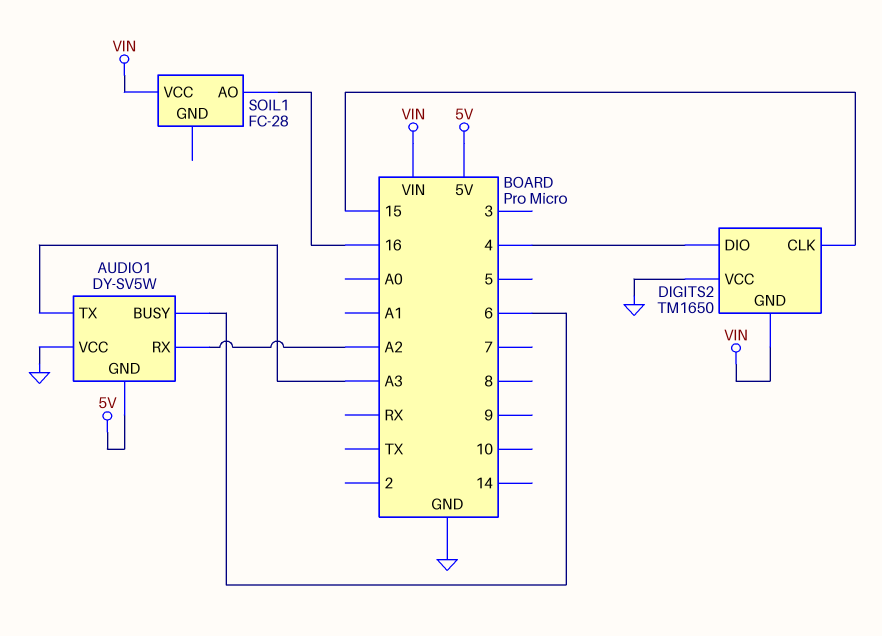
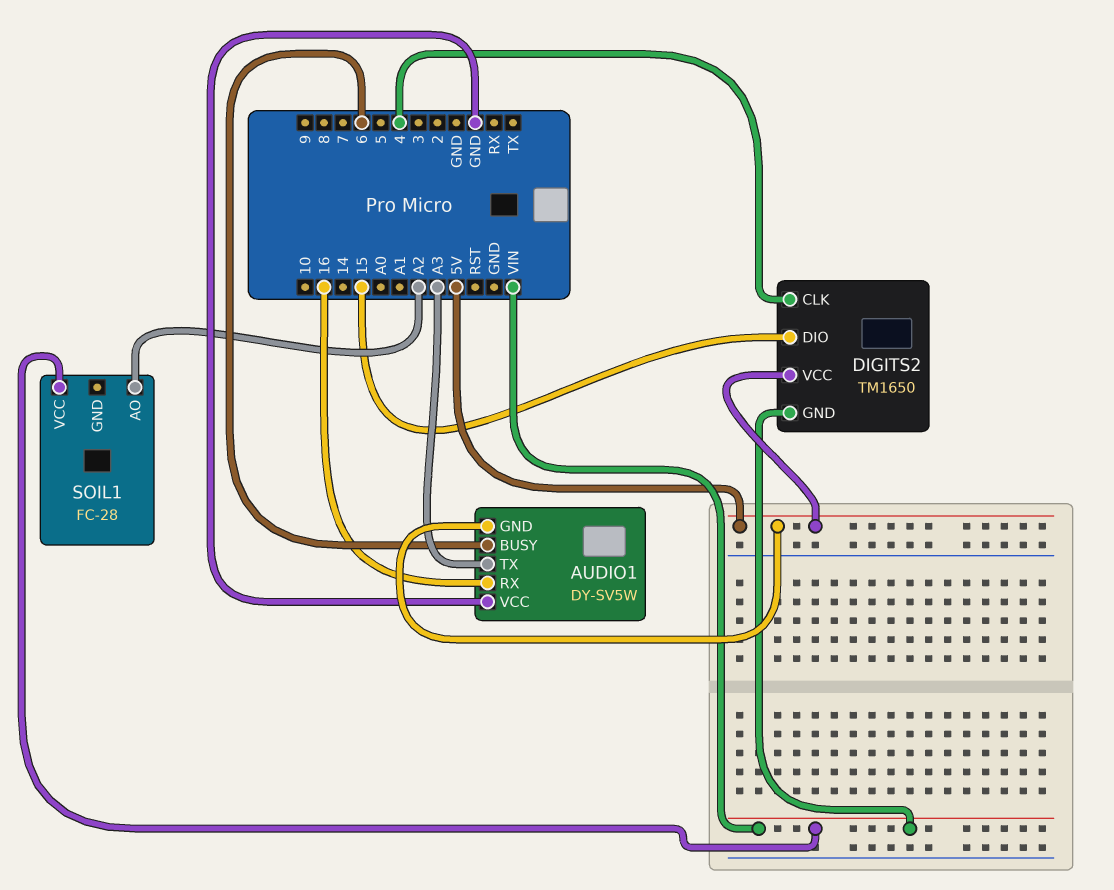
AUDIO1 pin RX: A2 -> 16
DIGITS2 pin CLK: 15 -> 4
DIGITS2 pin DIO: 4 -> 15
DIGITS2 pin VCC: GND -> 5V
SOIL1 pin AO: 16 -> A2

